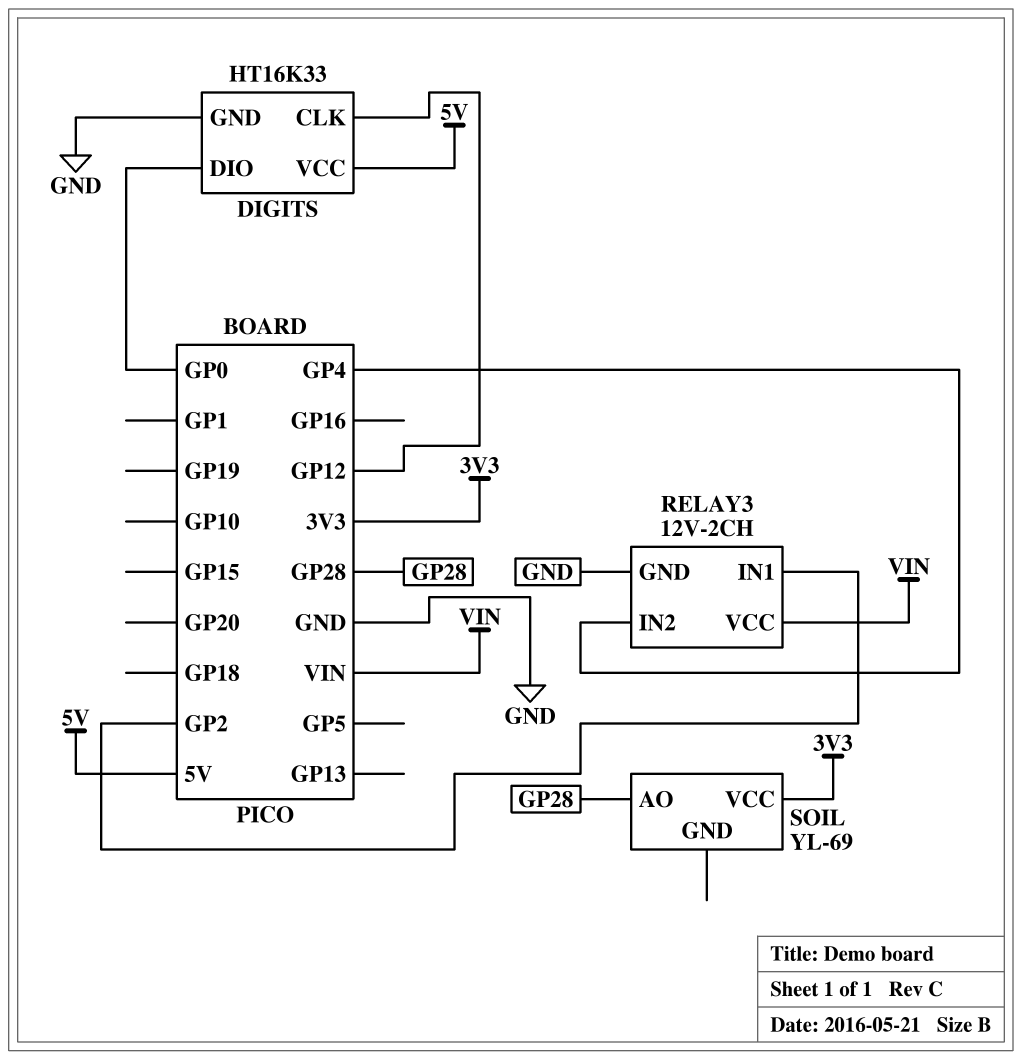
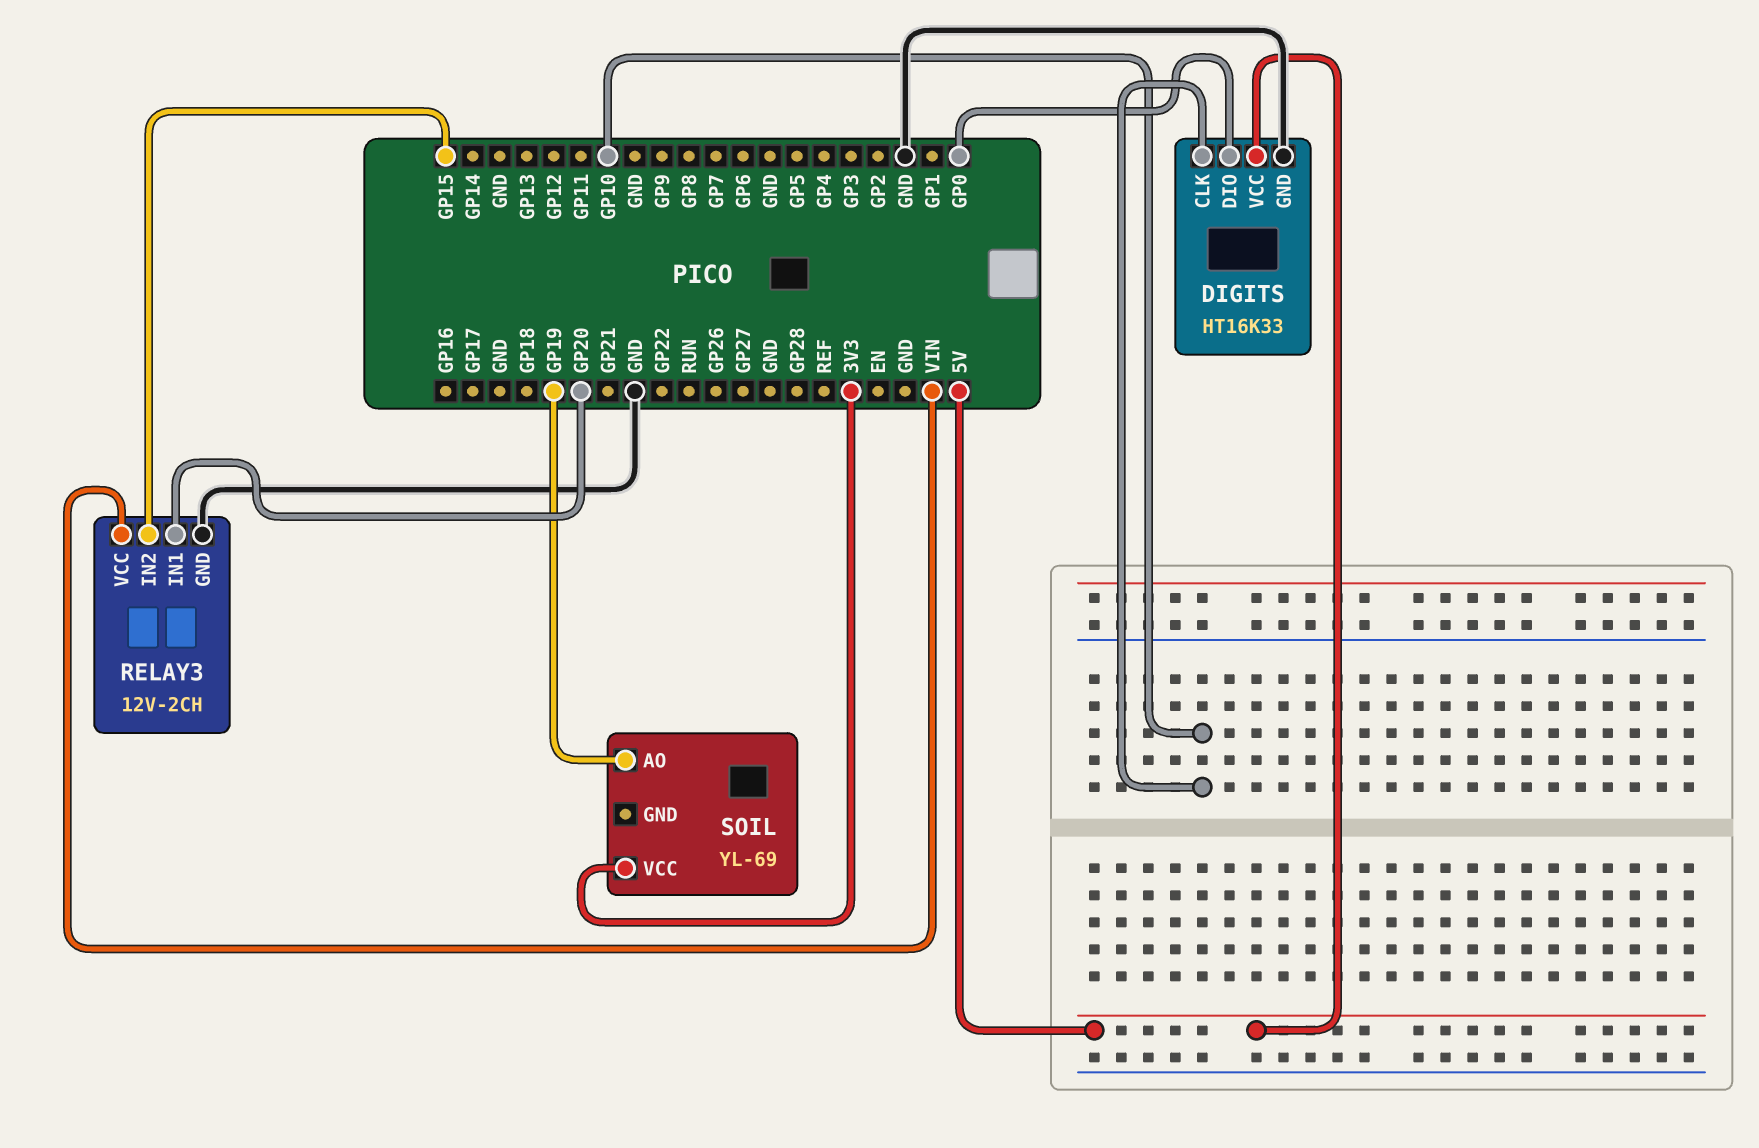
DIGITS pin CLK: GP12 -> GP10
RELAY3 pin IN1: GP2 -> GP20
RELAY3 pin IN2: GP4 -> GP15
SOIL pin AO: GP28 -> GP19

